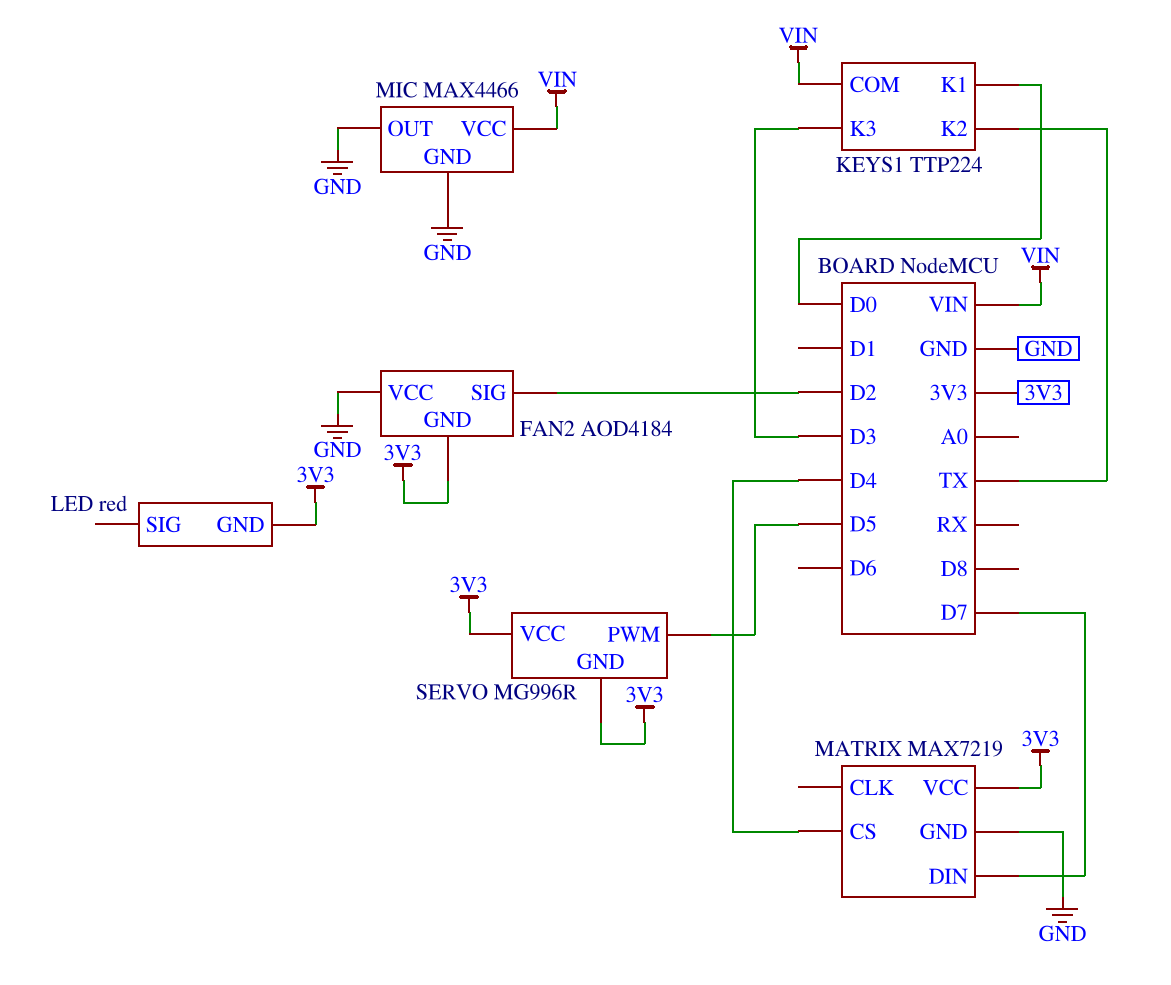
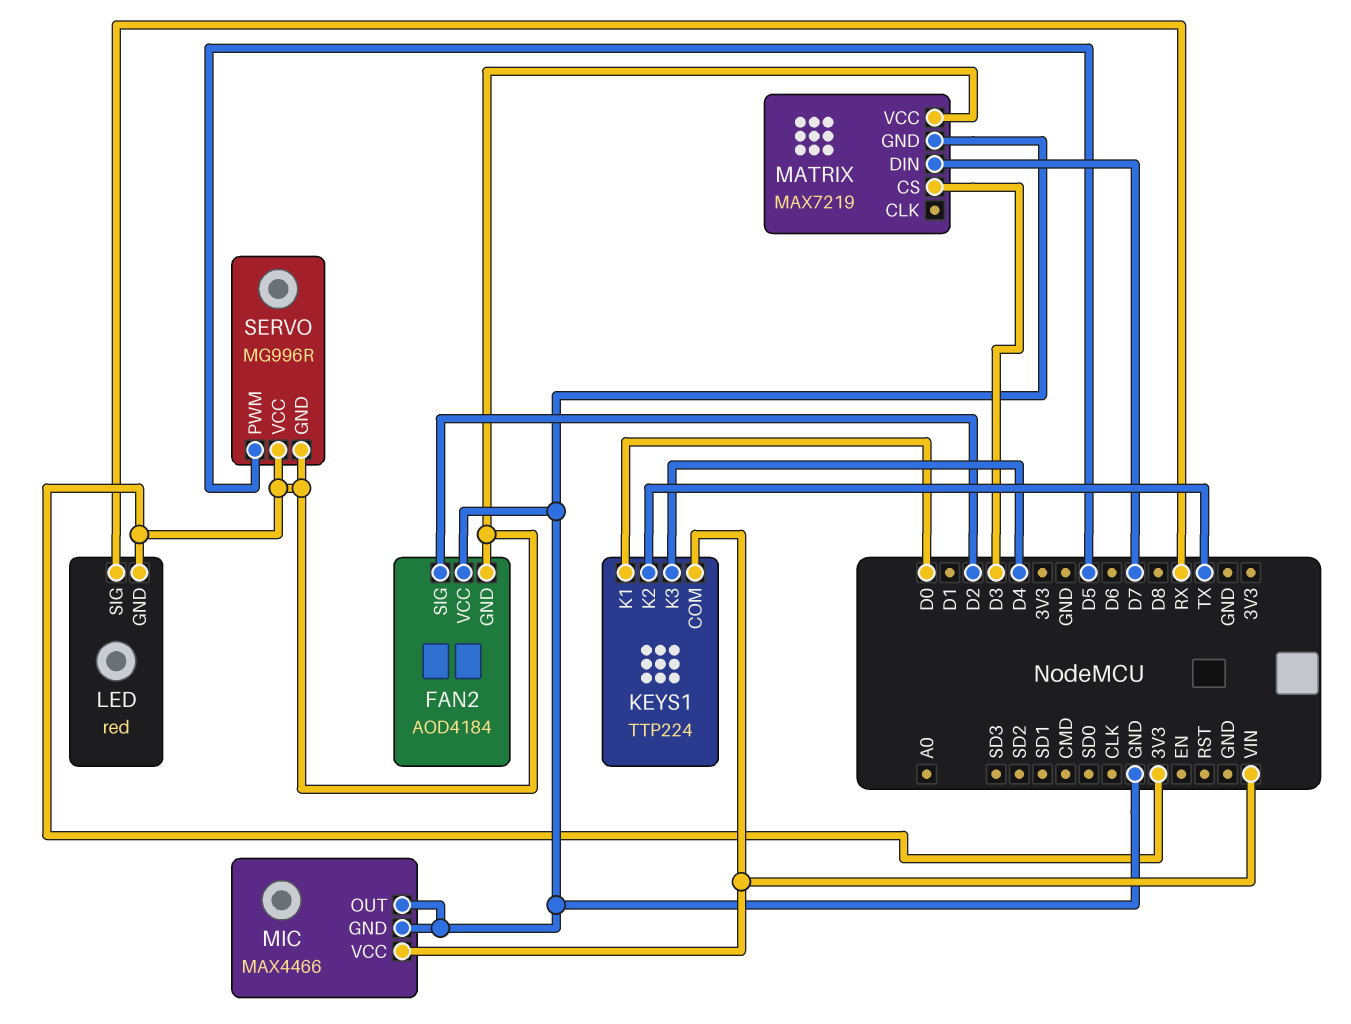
KEYS1 pin K3: D3 -> D4
LED pin SIG: none -> RX
MATRIX pin CS: D4 -> D3

